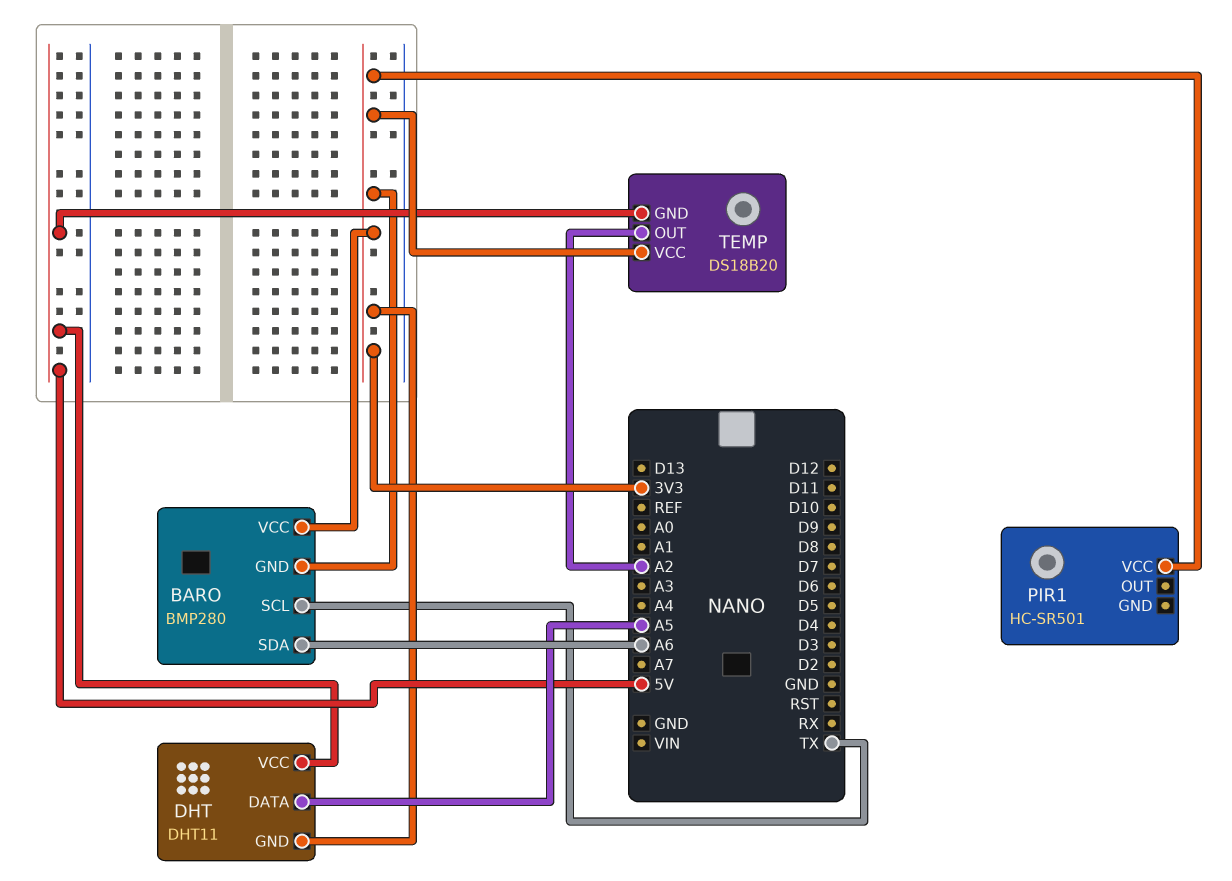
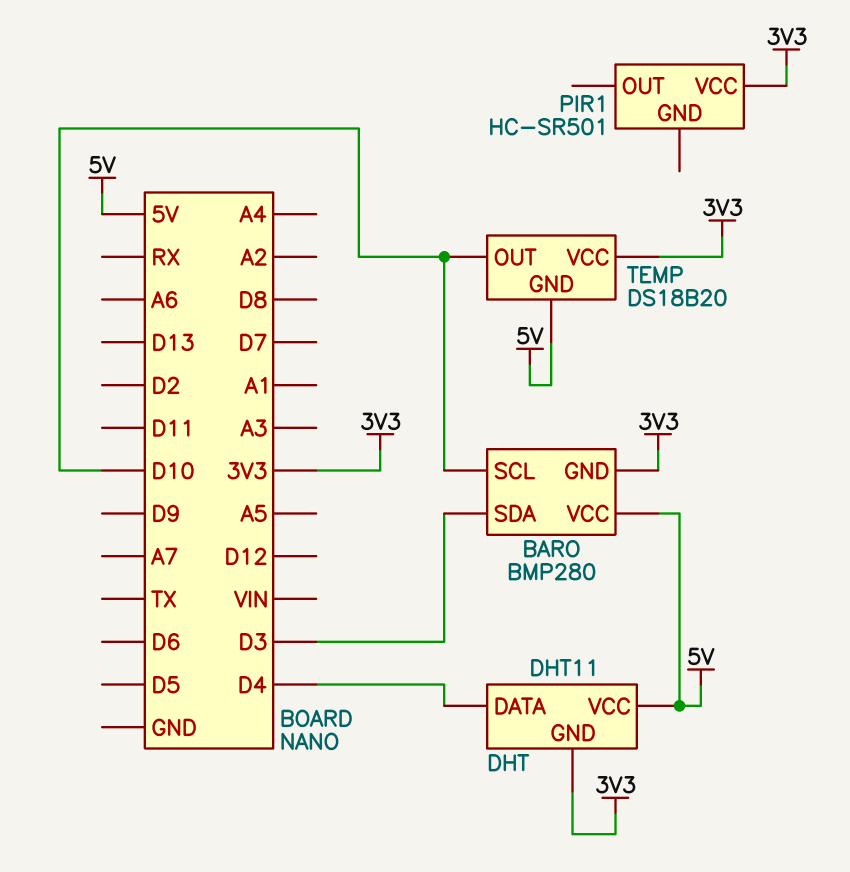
BARO pin SCL: TX -> D10
BARO pin SDA: A6 -> D3
BARO pin VCC: 3V3 -> 5V
DHT pin DATA: A5 -> D4
TEMP pin OUT: A2 -> D10

